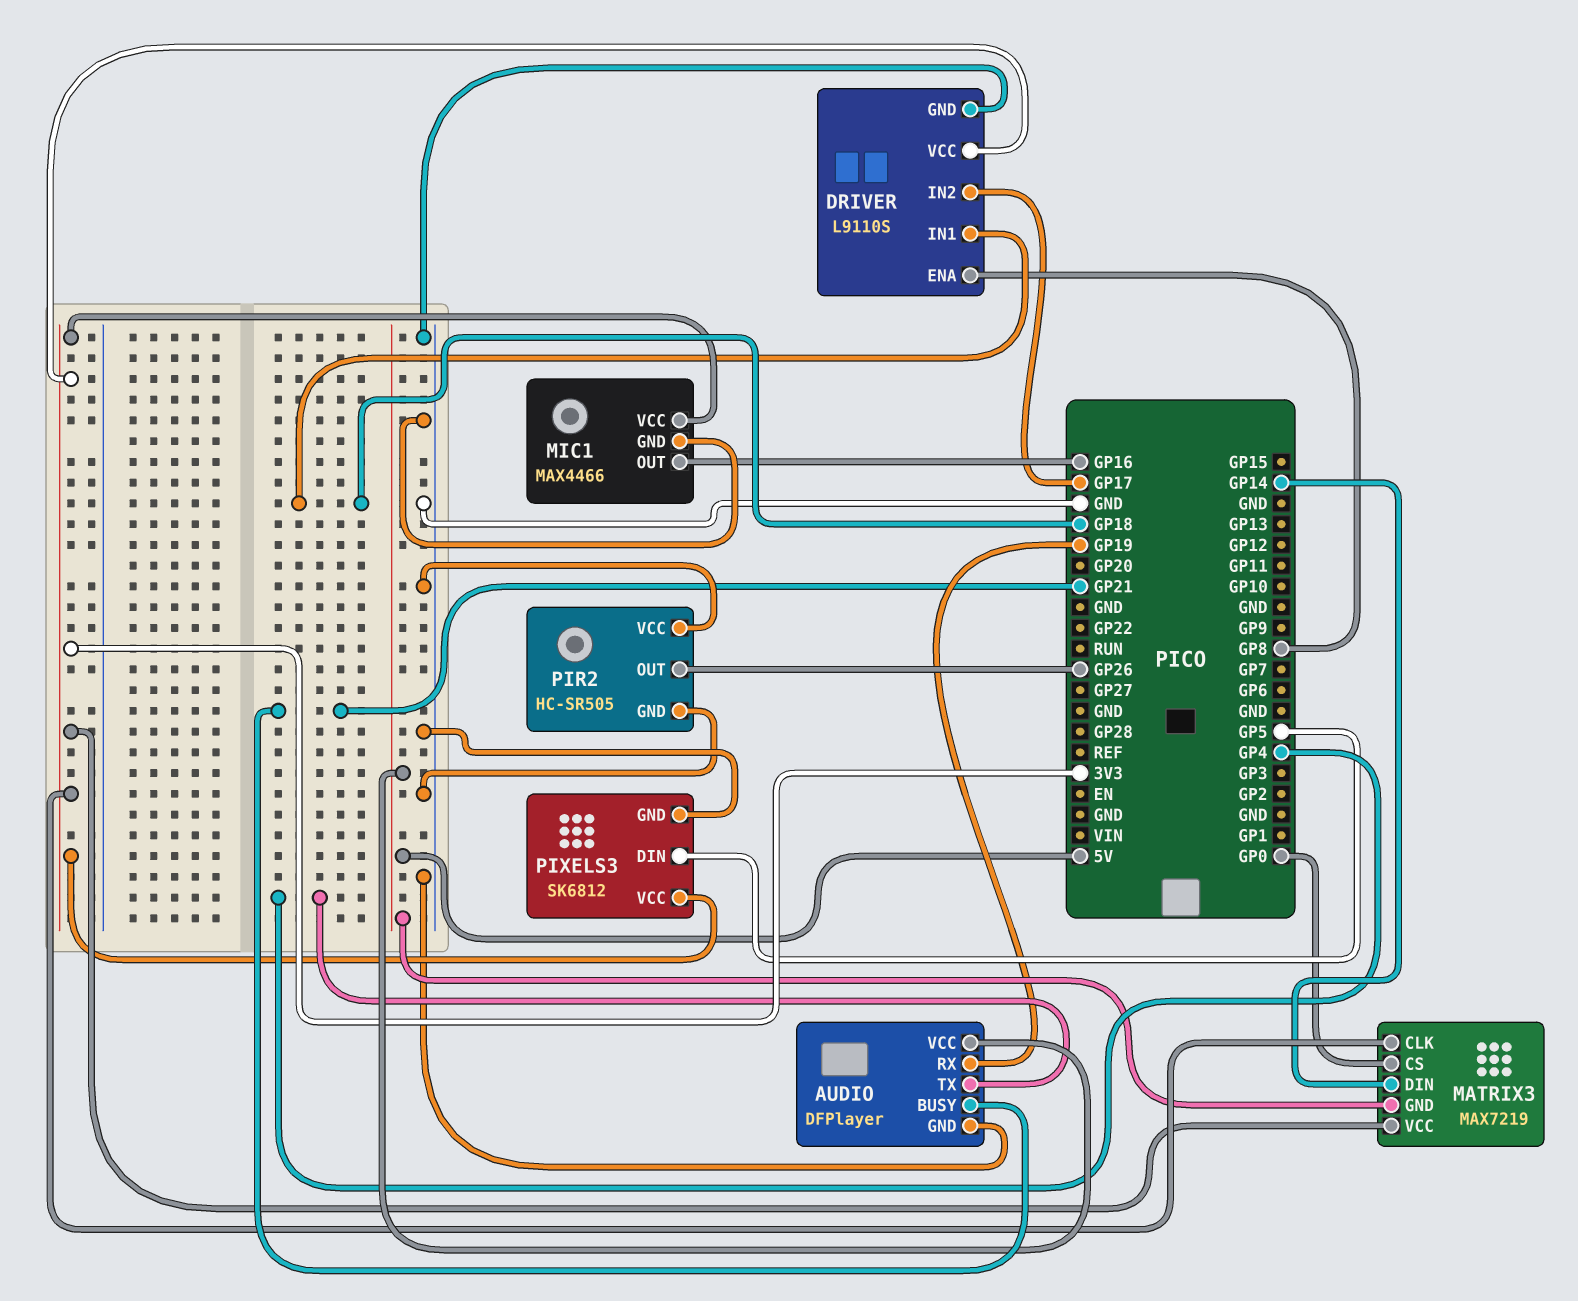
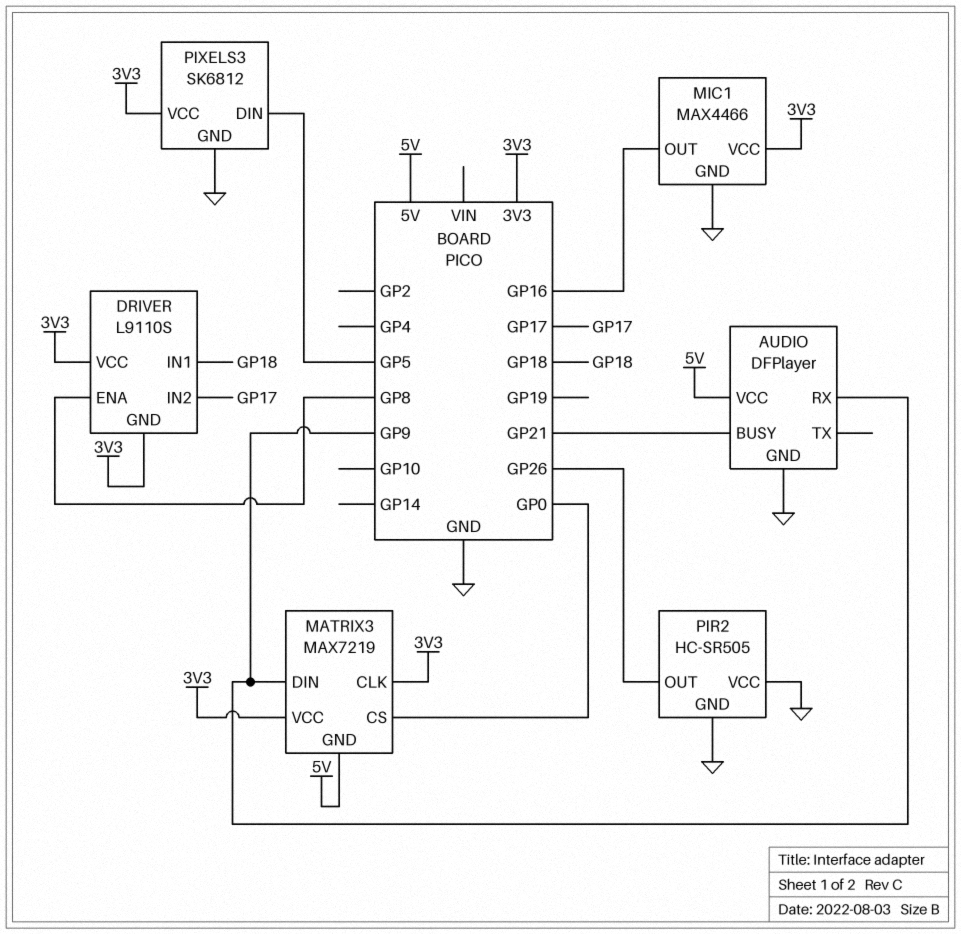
AUDIO pin RX: GP19 -> GP9
AUDIO pin TX: GP4 -> none
DRIVER pin GND: GND -> 3V3
MATRIX3 pin DIN: GP14 -> GP9

